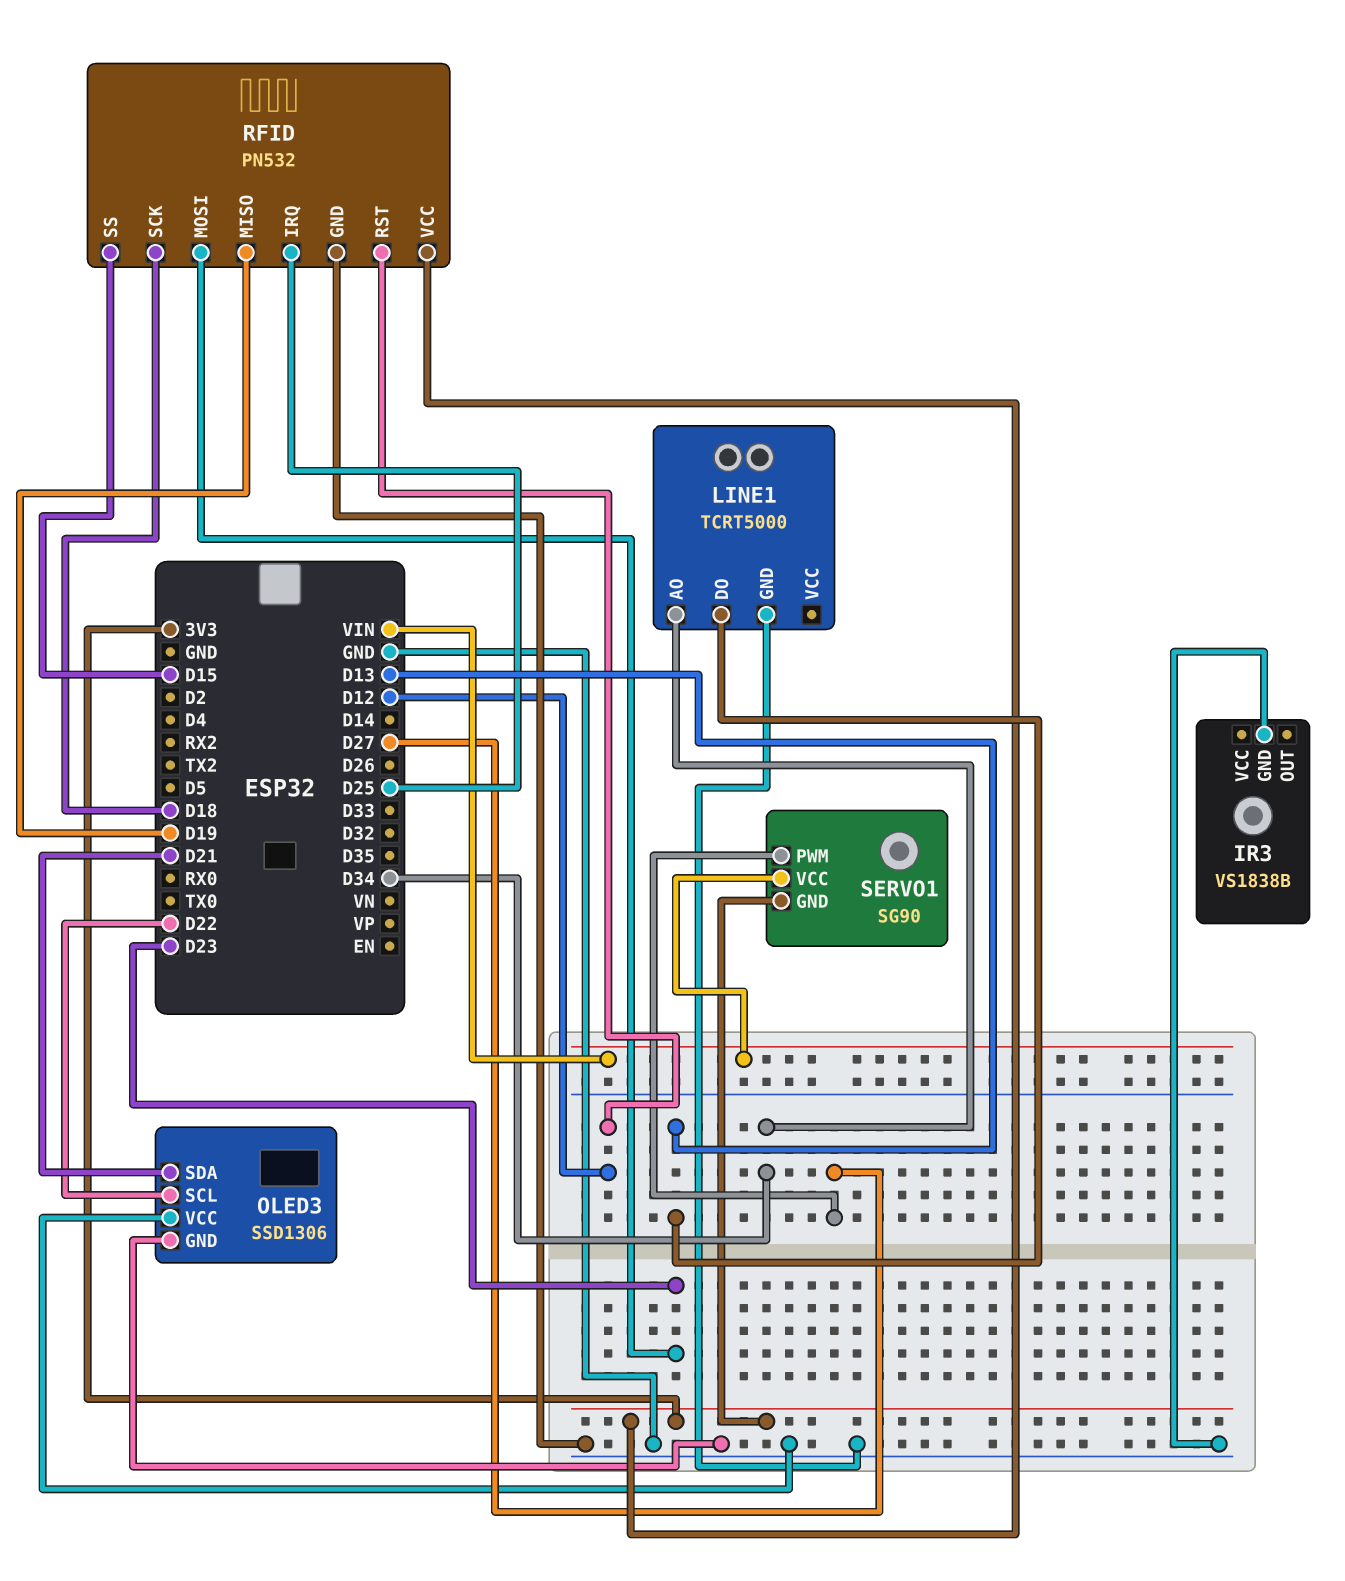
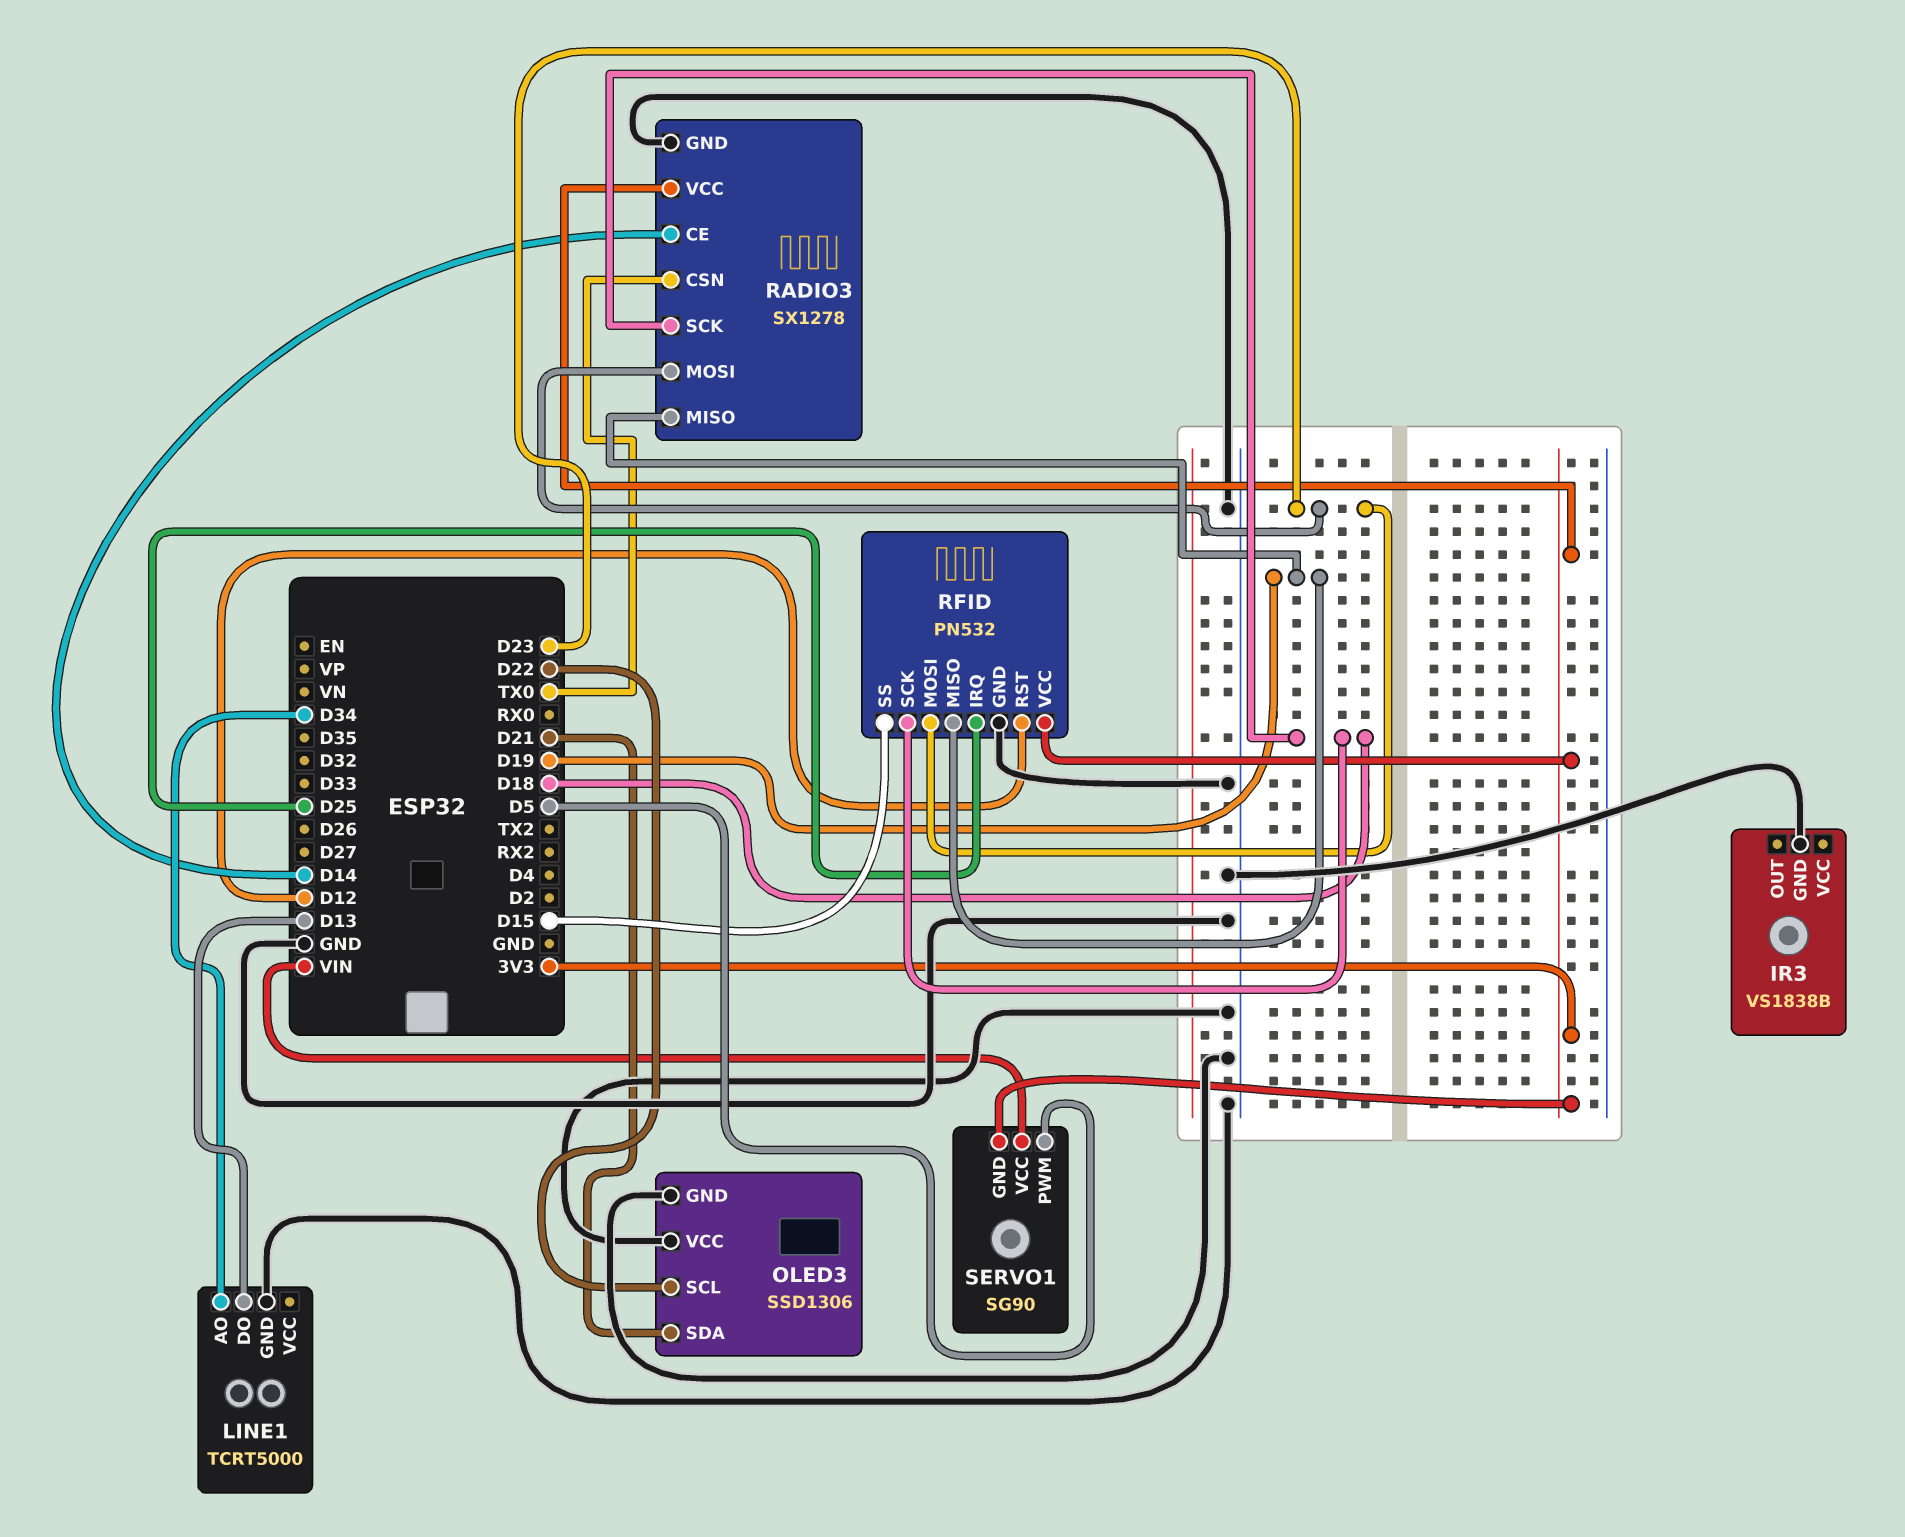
RADIO3: none -> SX1278
RADIO3 pin CE: none -> D14
RADIO3 pin CSN: none -> TX0
RADIO3 pin GND: none -> GND
RADIO3 pin MISO: none -> D19
RADIO3 pin MOSI: none -> D23
RADIO3 pin SCK: none -> D18
RADIO3 pin VCC: none -> 3V3
SERVO1 pin PWM: D27 -> D5

